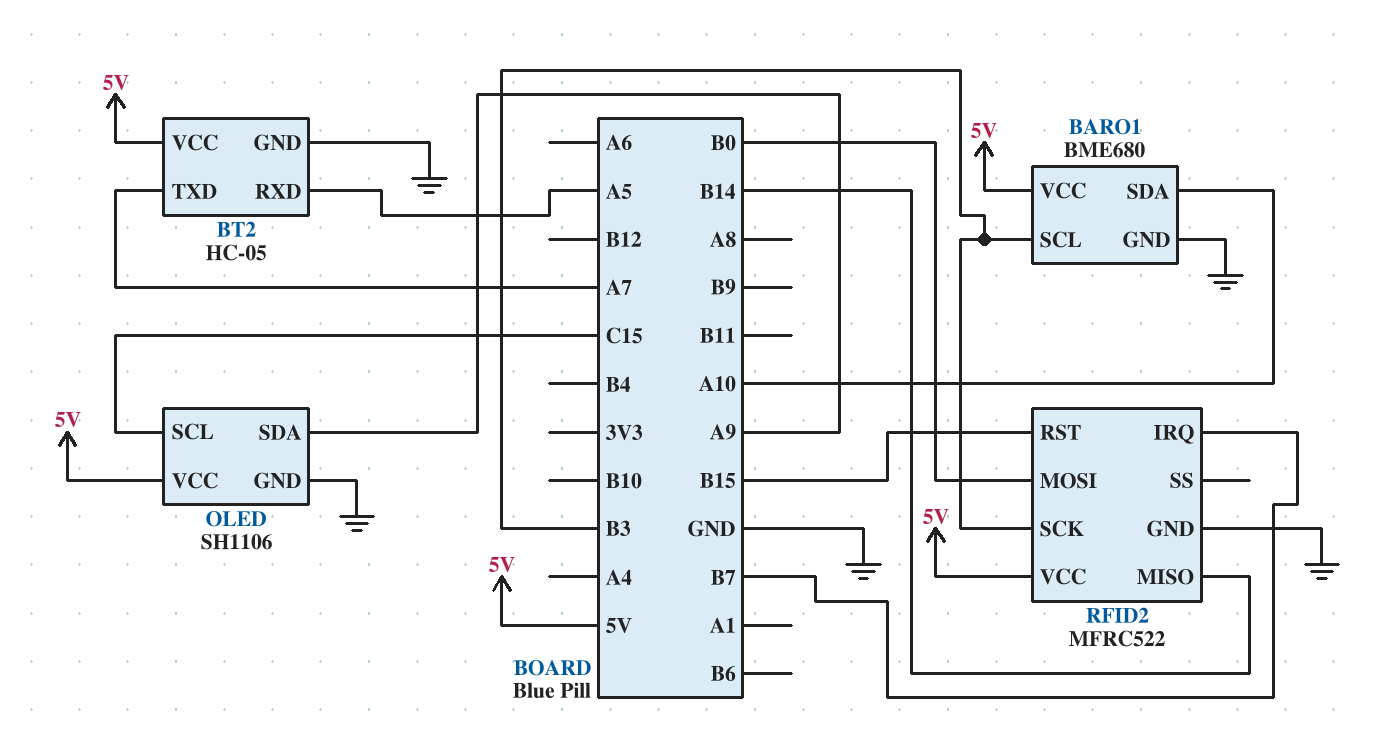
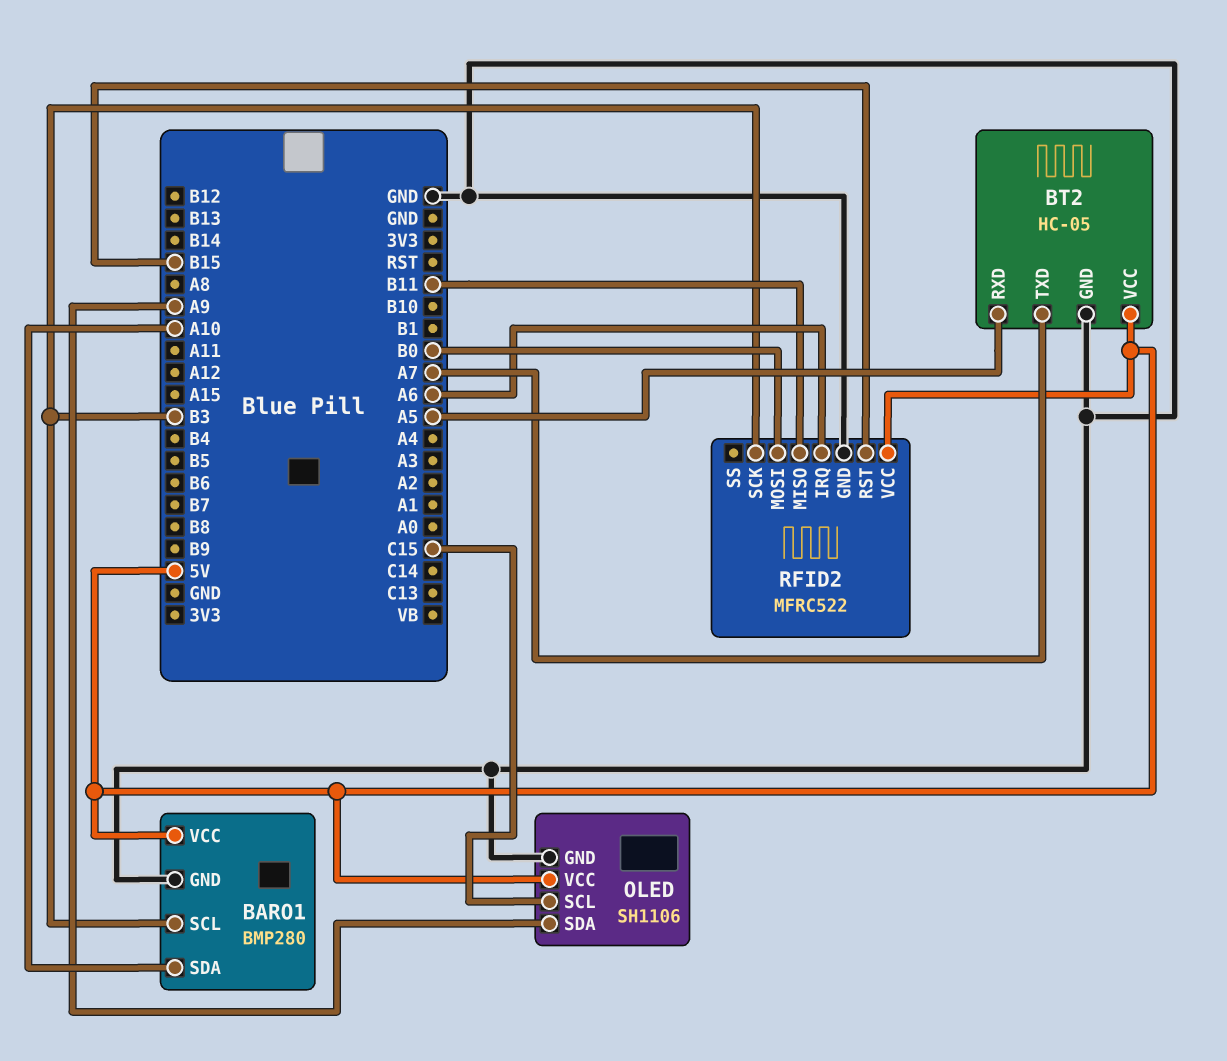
BARO1: BME680 -> BMP280
RFID2 pin IRQ: B7 -> A6
RFID2 pin MISO: B14 -> B11

